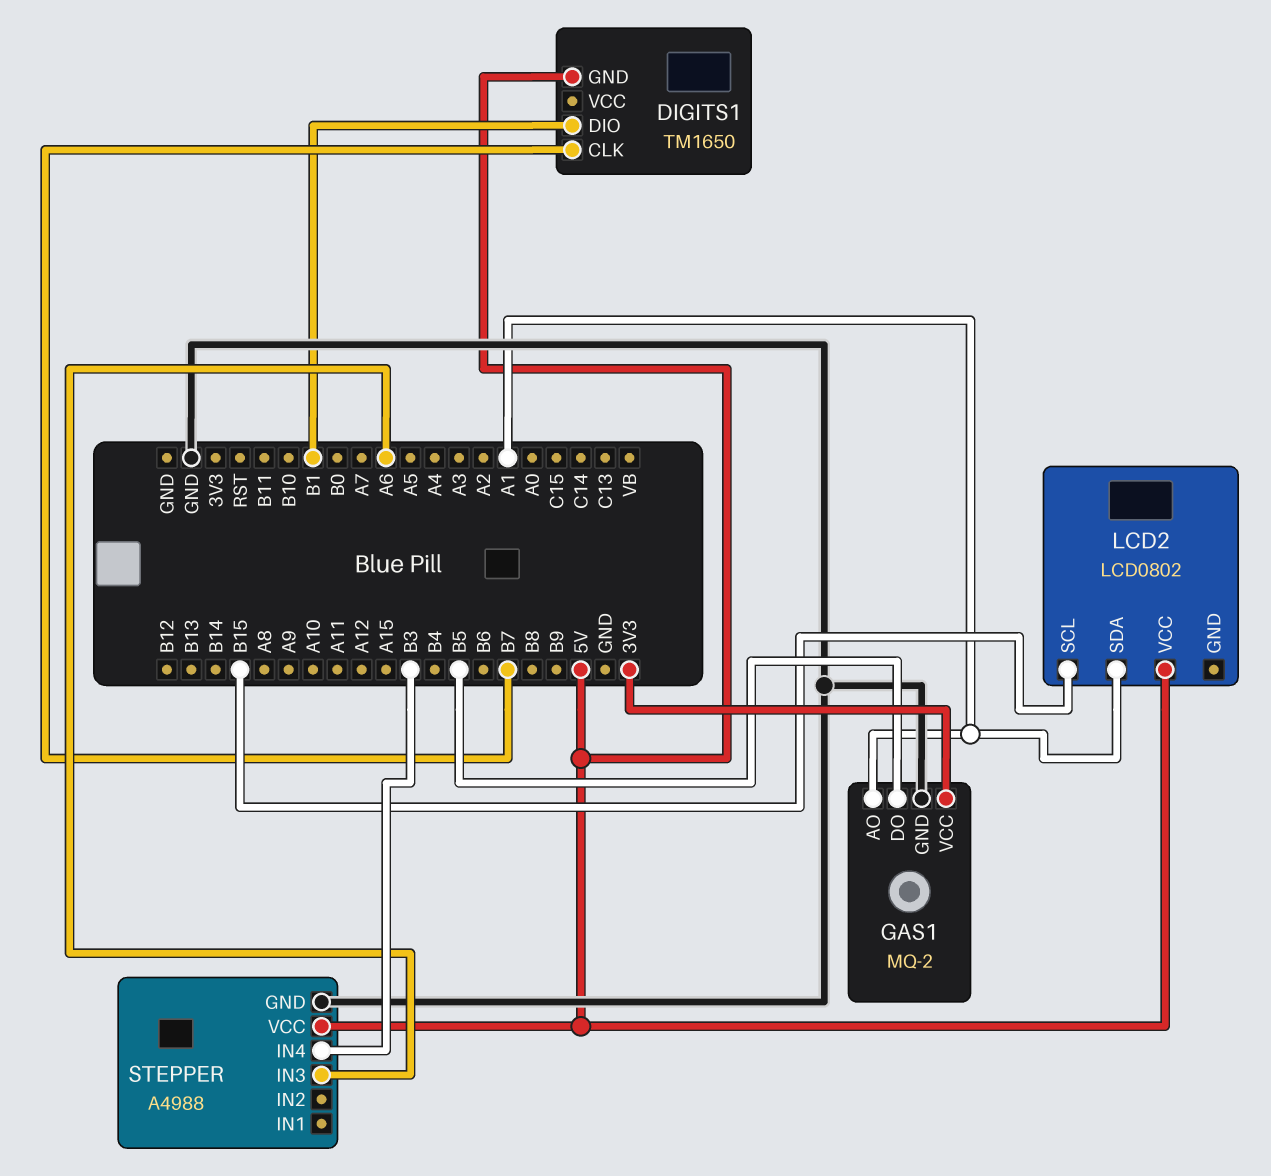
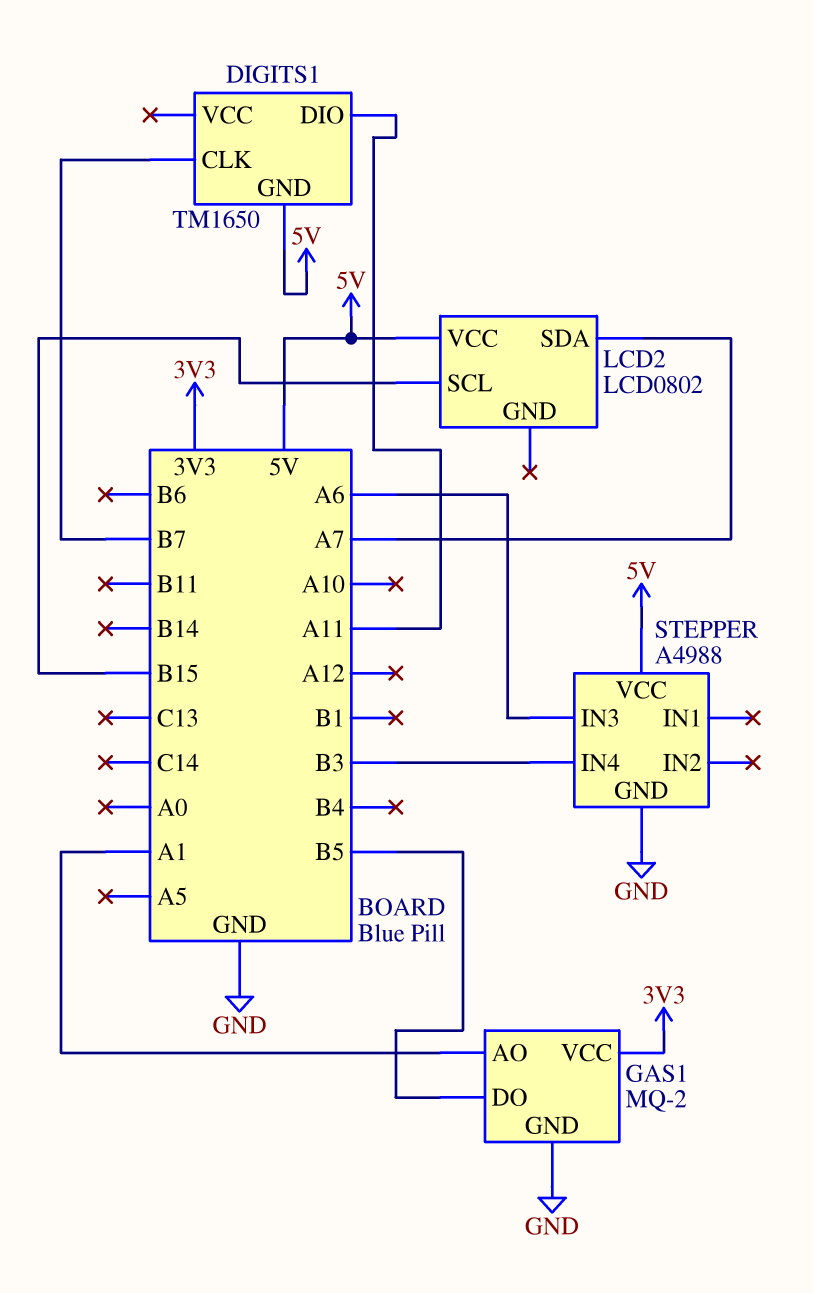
DIGITS1 pin DIO: B1 -> A11
LCD2 pin SDA: A1 -> A7

